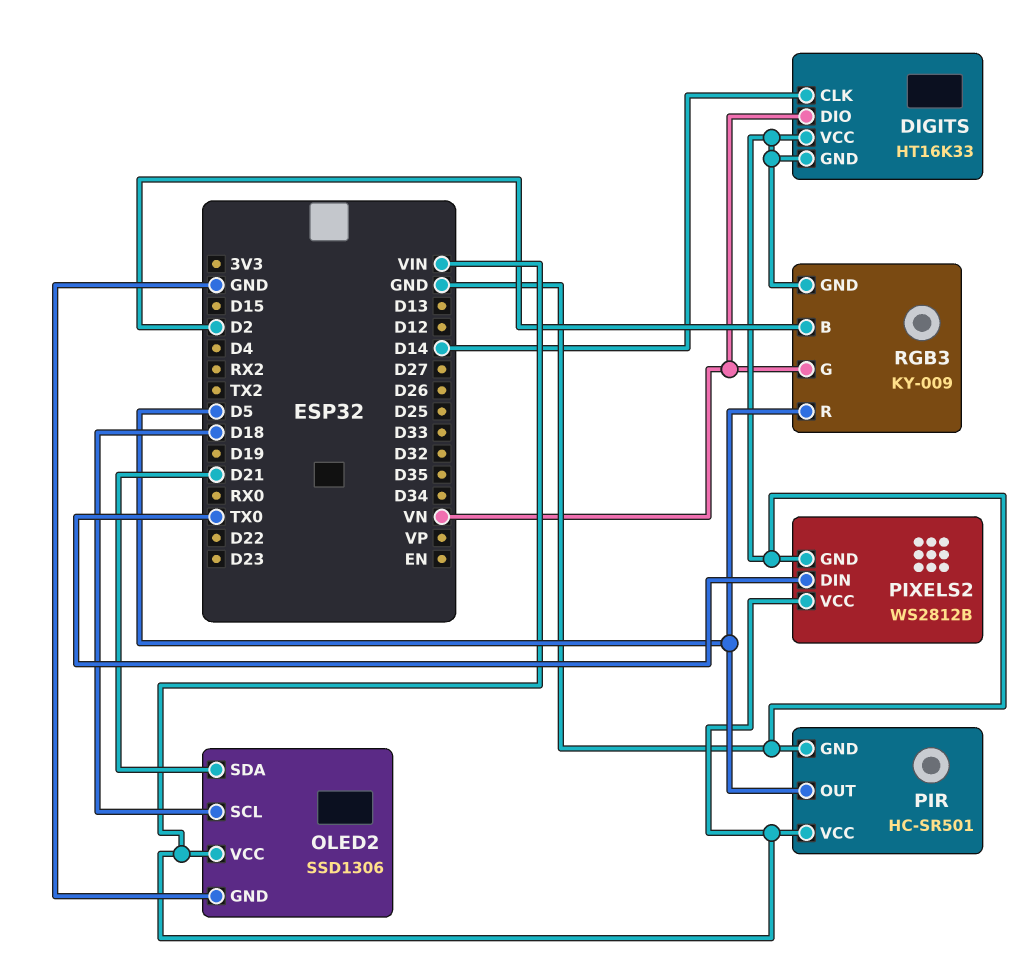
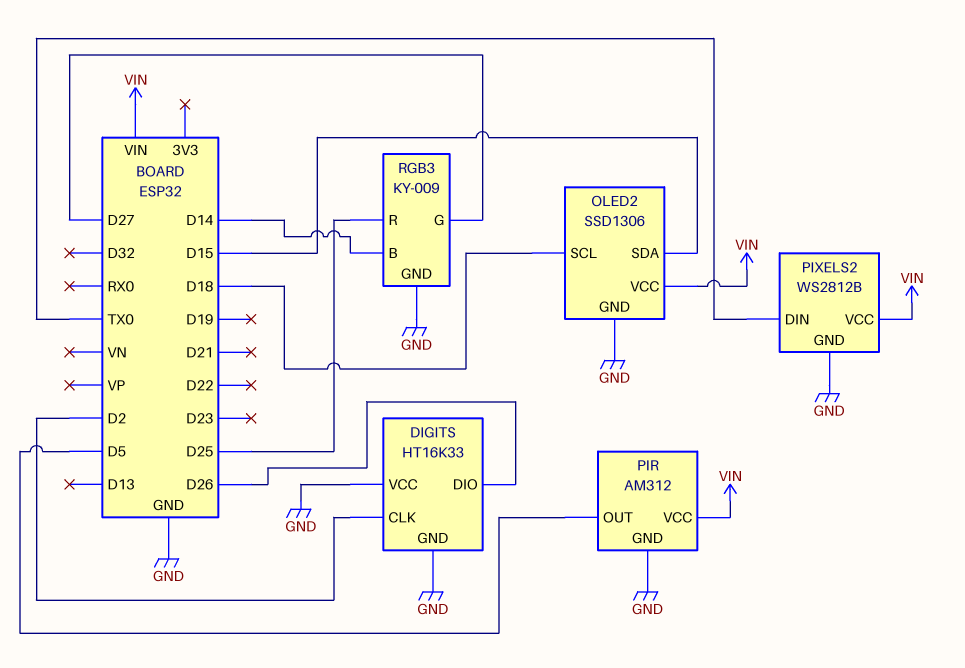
DIGITS pin CLK: D14 -> D2
DIGITS pin DIO: VN -> D26
OLED2 pin SDA: D21 -> D15
PIR: HC-SR501 -> AM312
RGB3 pin B: D2 -> D14
RGB3 pin G: VN -> D27
RGB3 pin R: D5 -> D25

